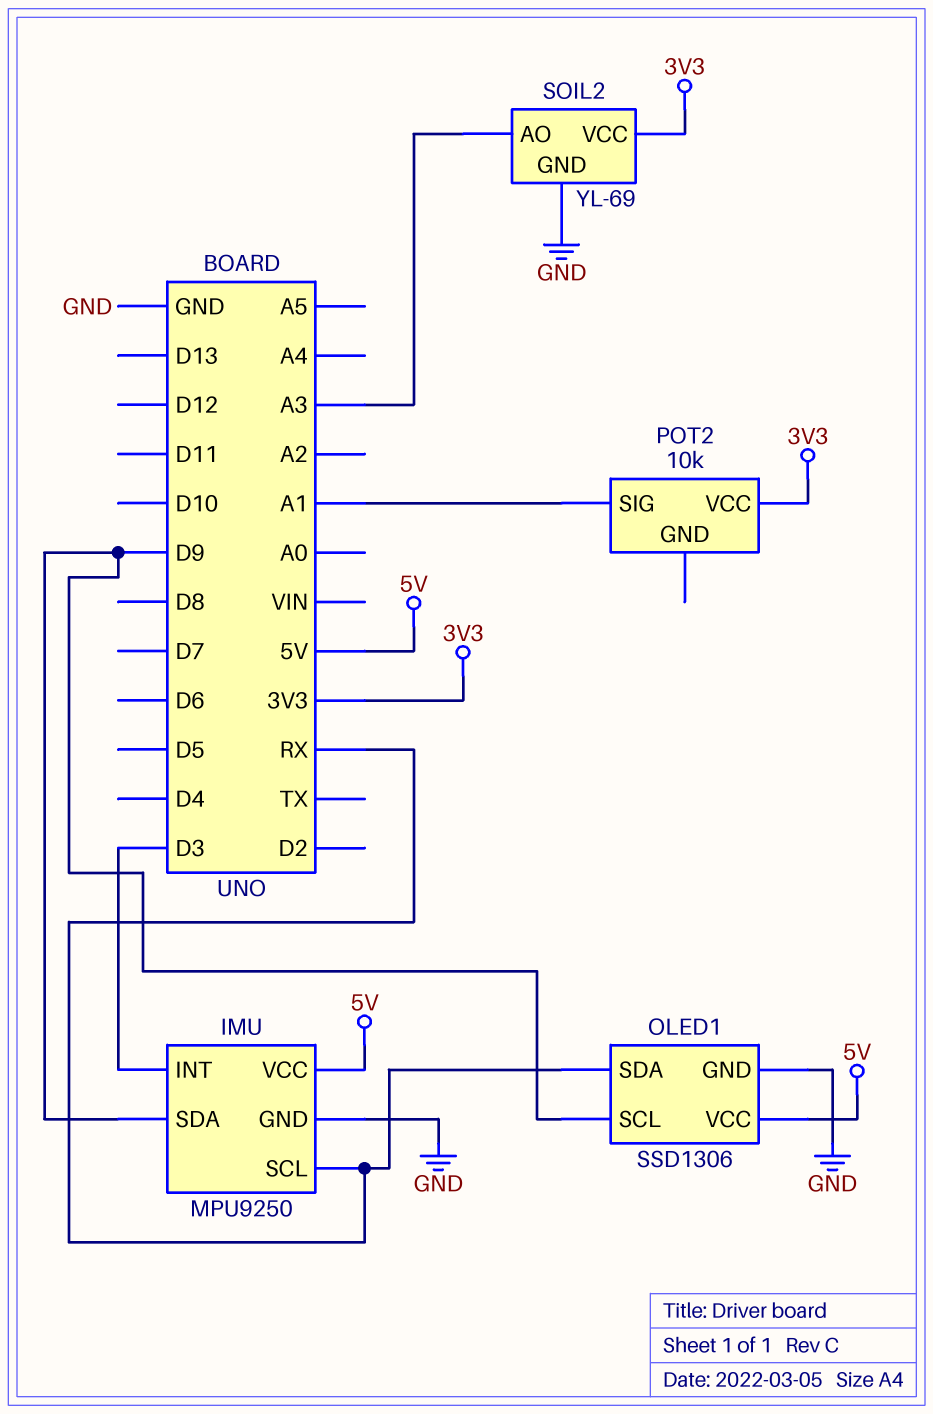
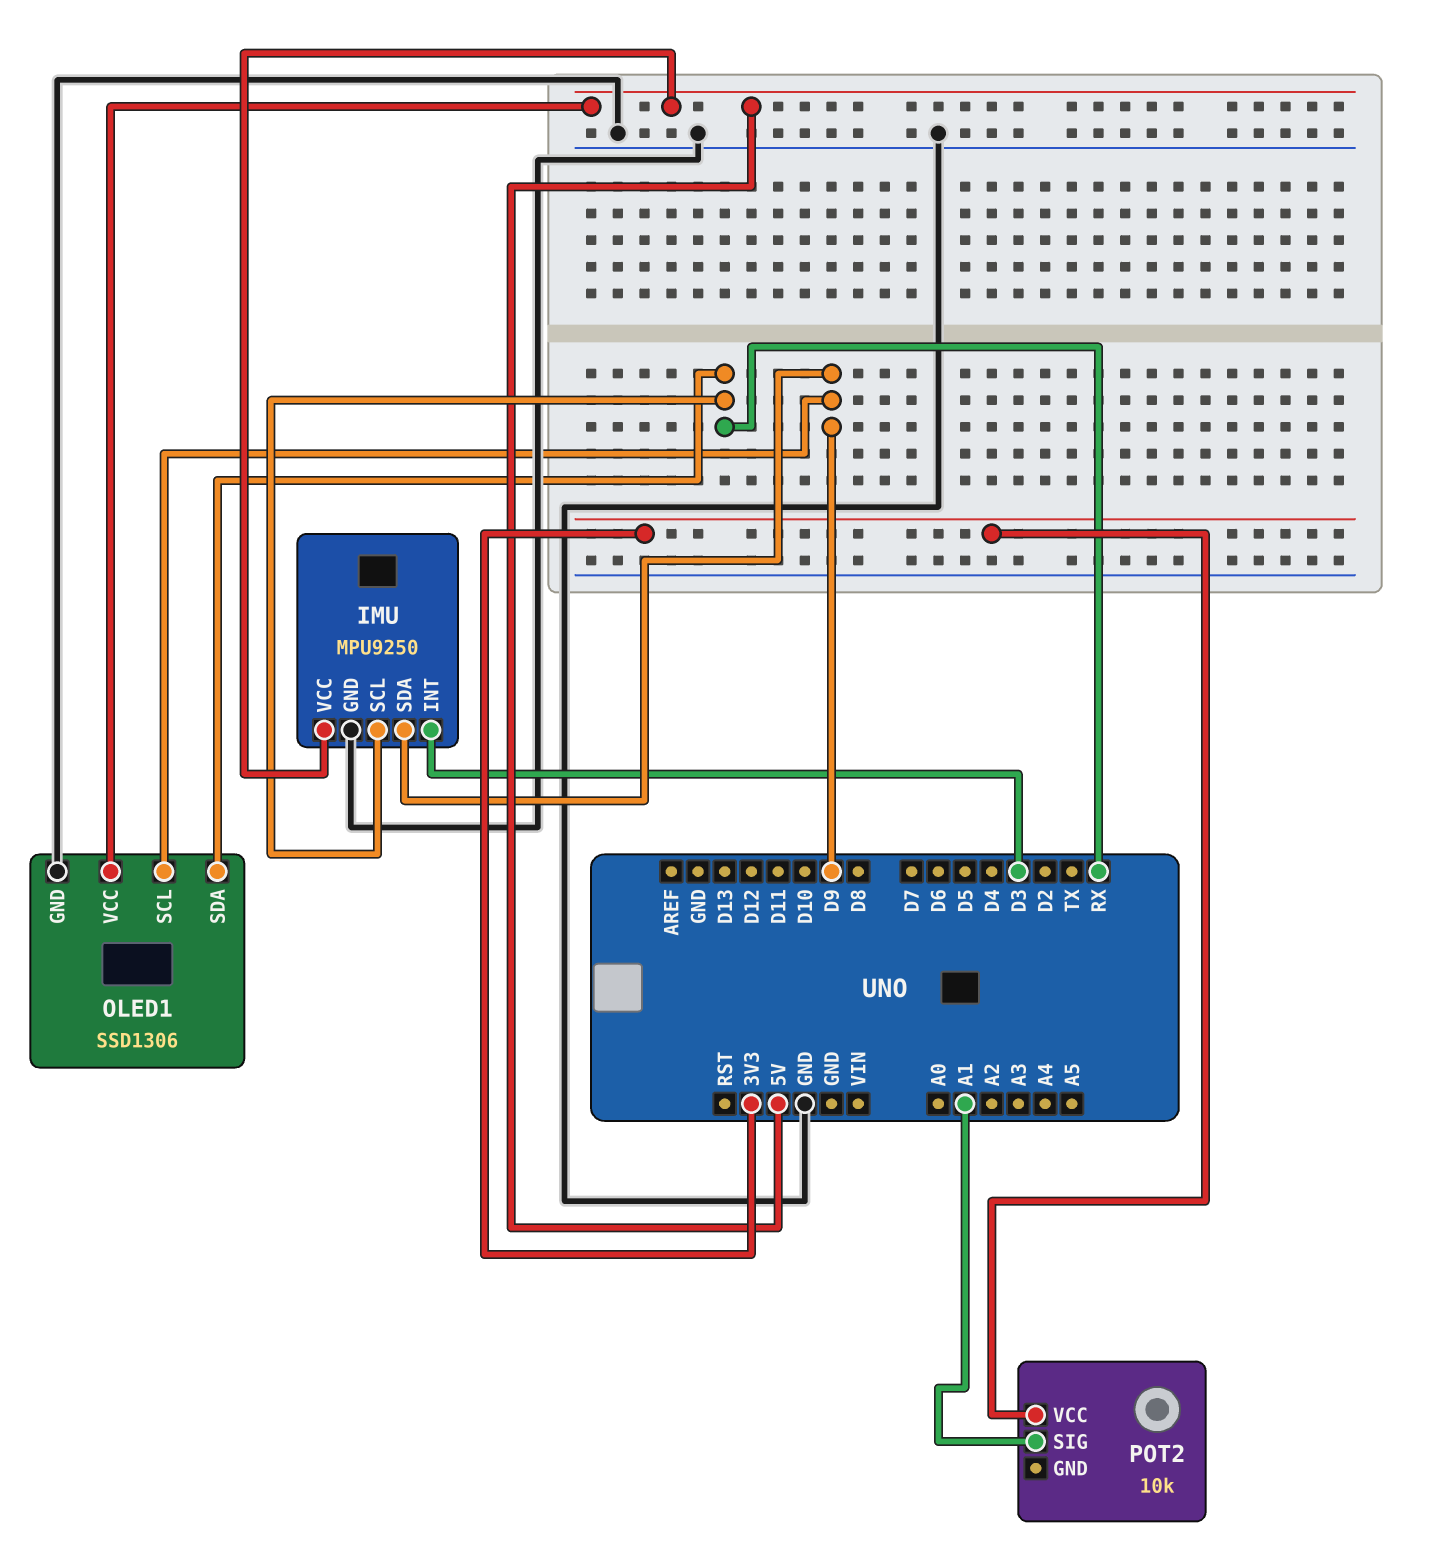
SOIL2: YL-69 -> none
SOIL2 pin AO: A3 -> none
SOIL2 pin GND: GND -> none
SOIL2 pin VCC: 3V3 -> none

